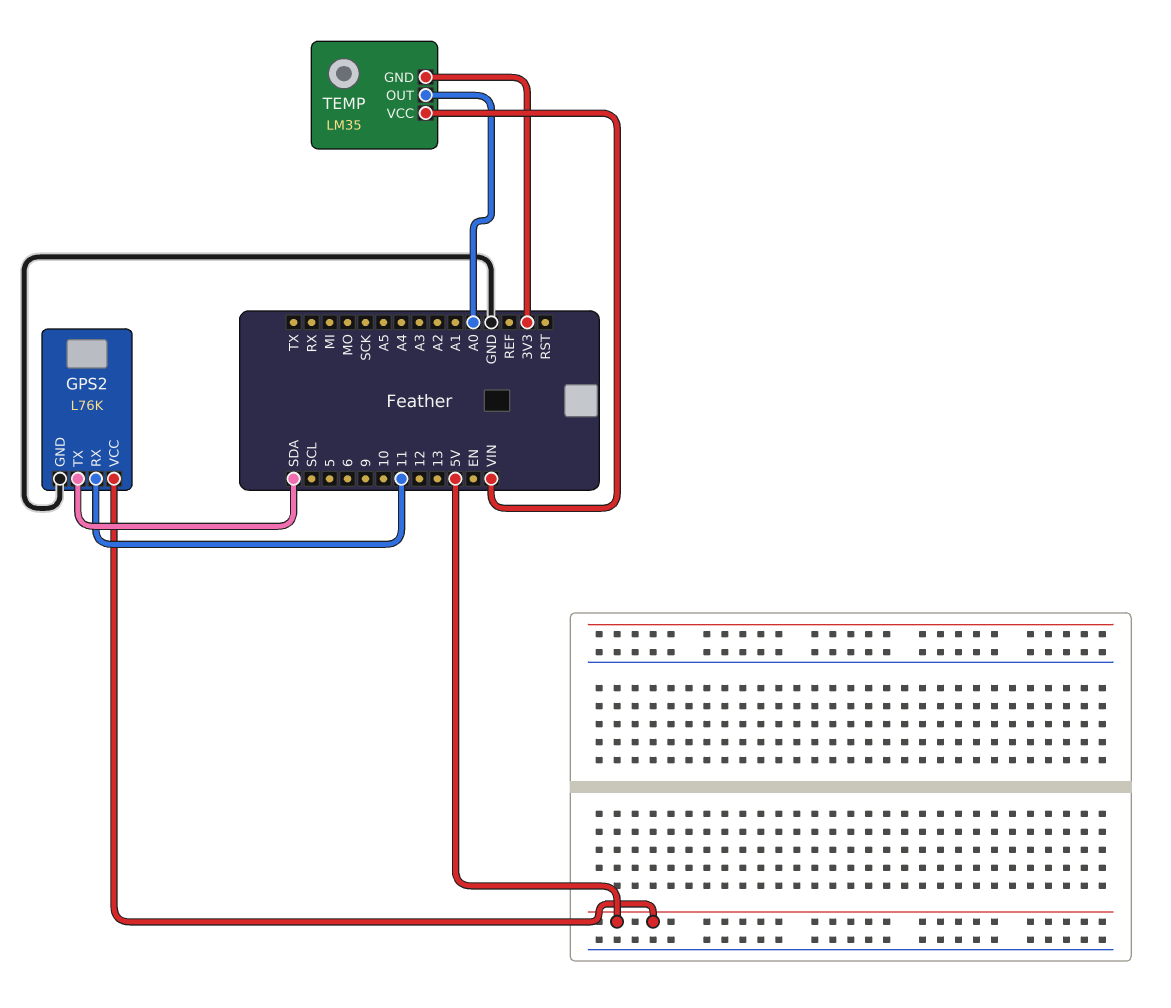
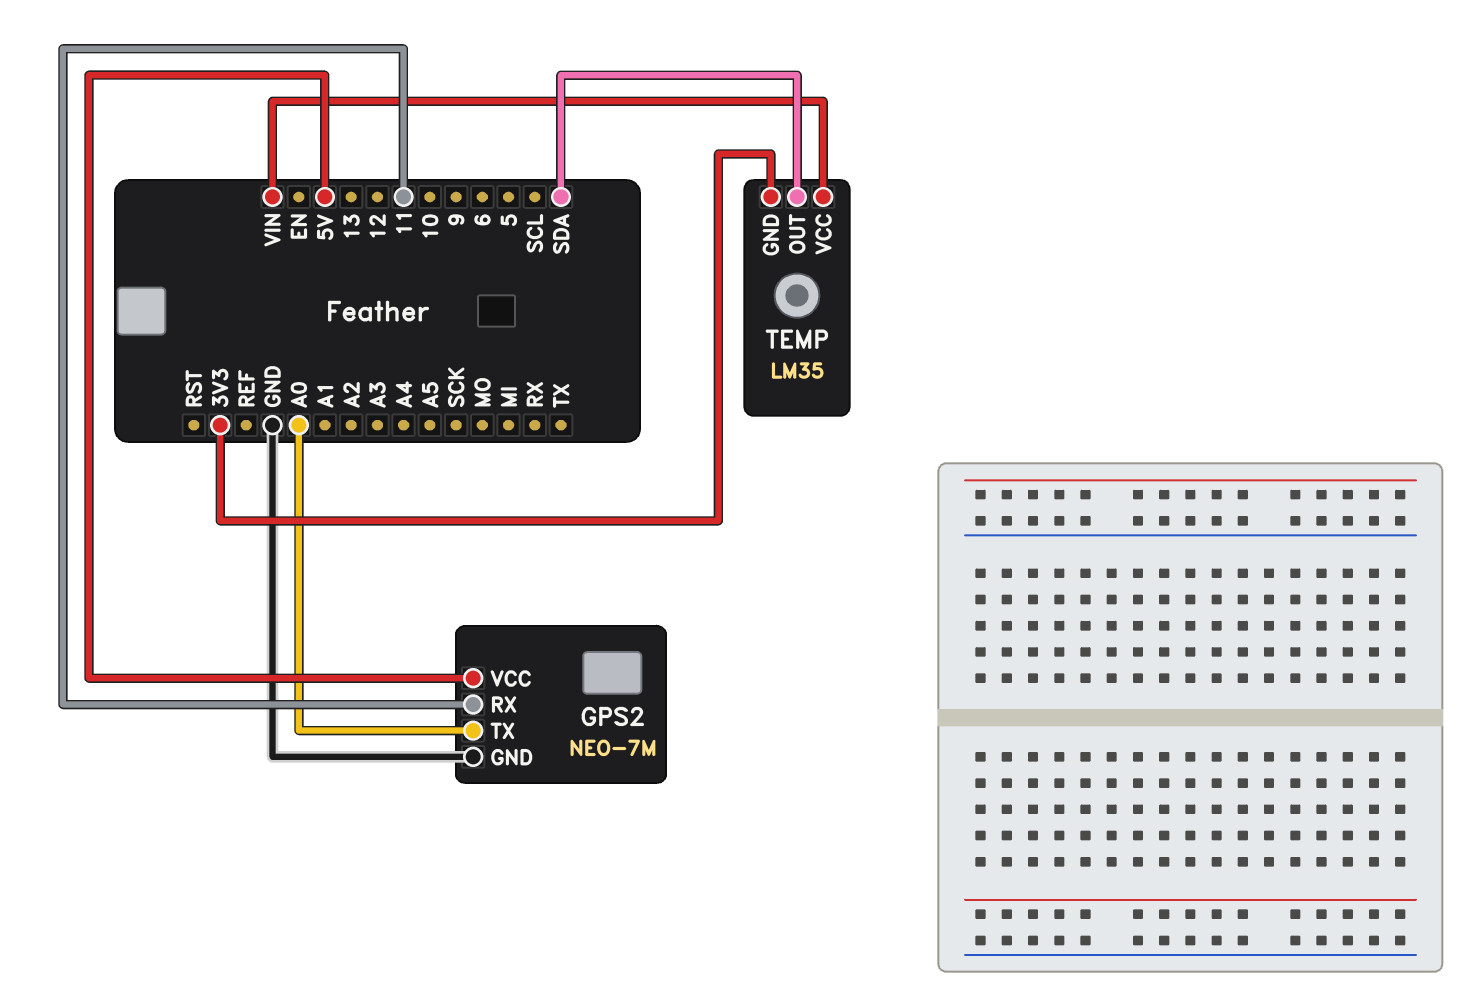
GPS2: L76K -> NEO-7M
GPS2 pin TX: SDA -> A0
TEMP pin OUT: A0 -> SDA

